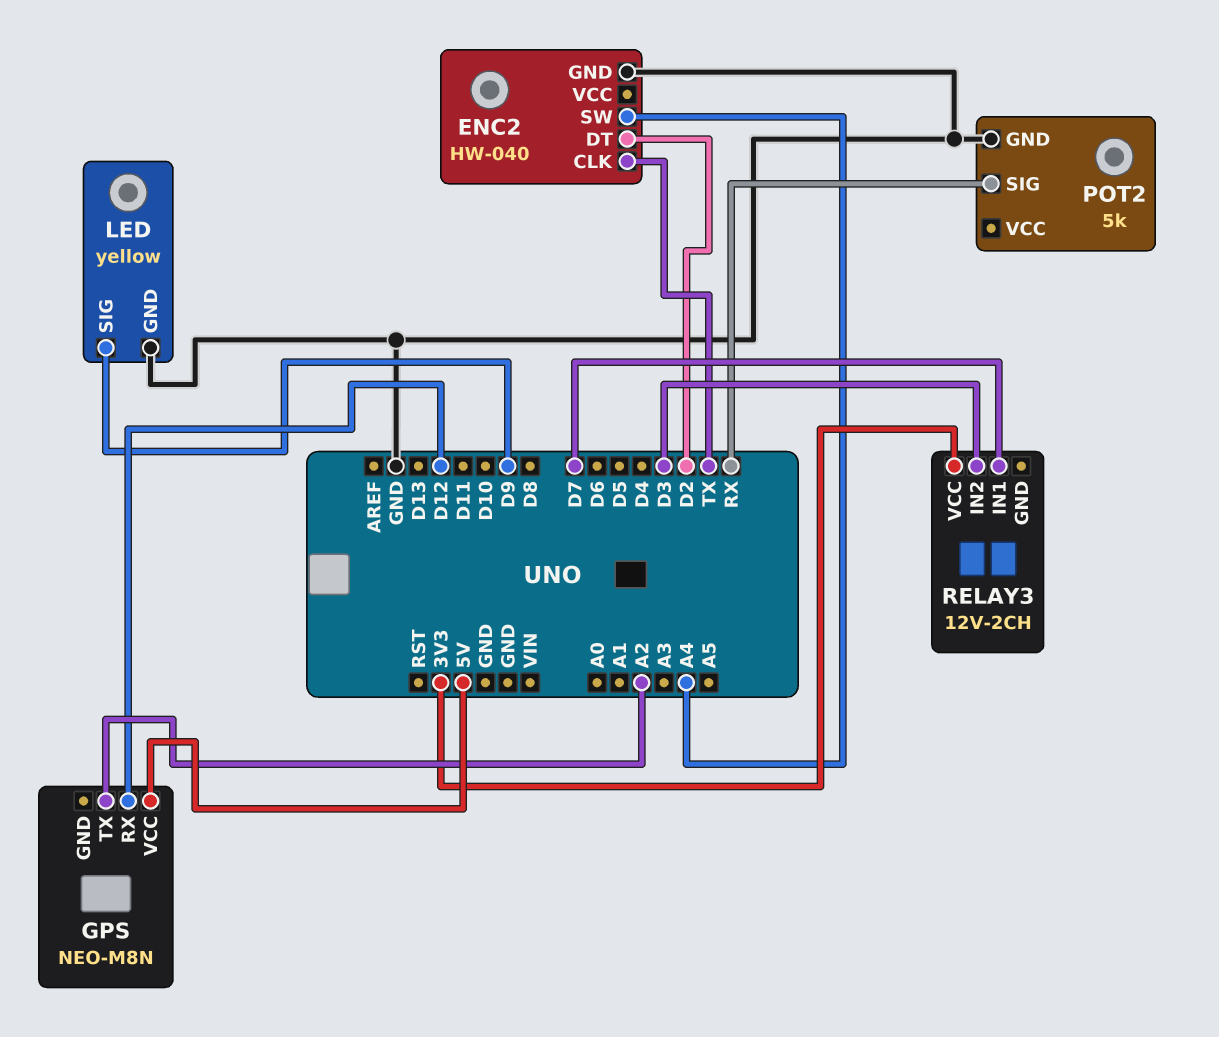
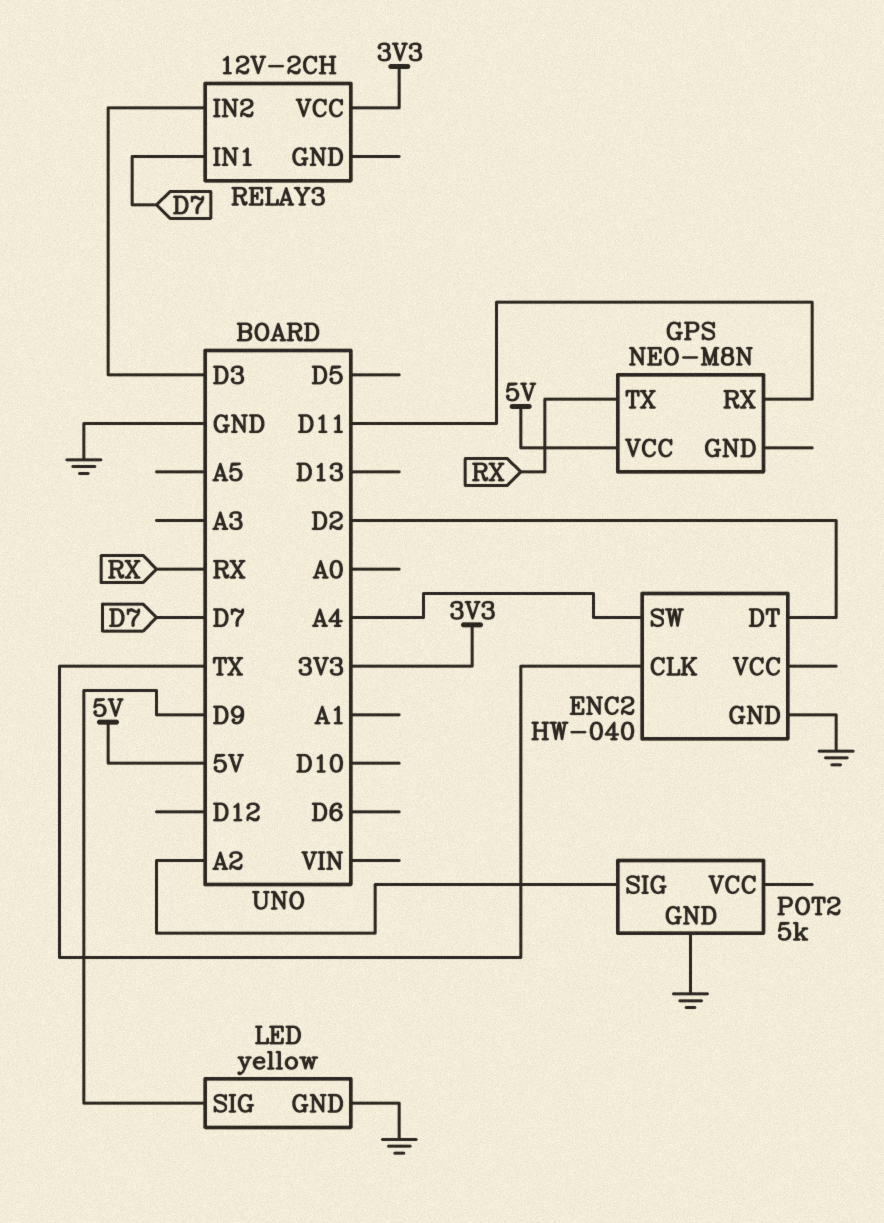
GPS pin RX: D12 -> D11
GPS pin TX: A2 -> RX
POT2 pin SIG: RX -> A2

